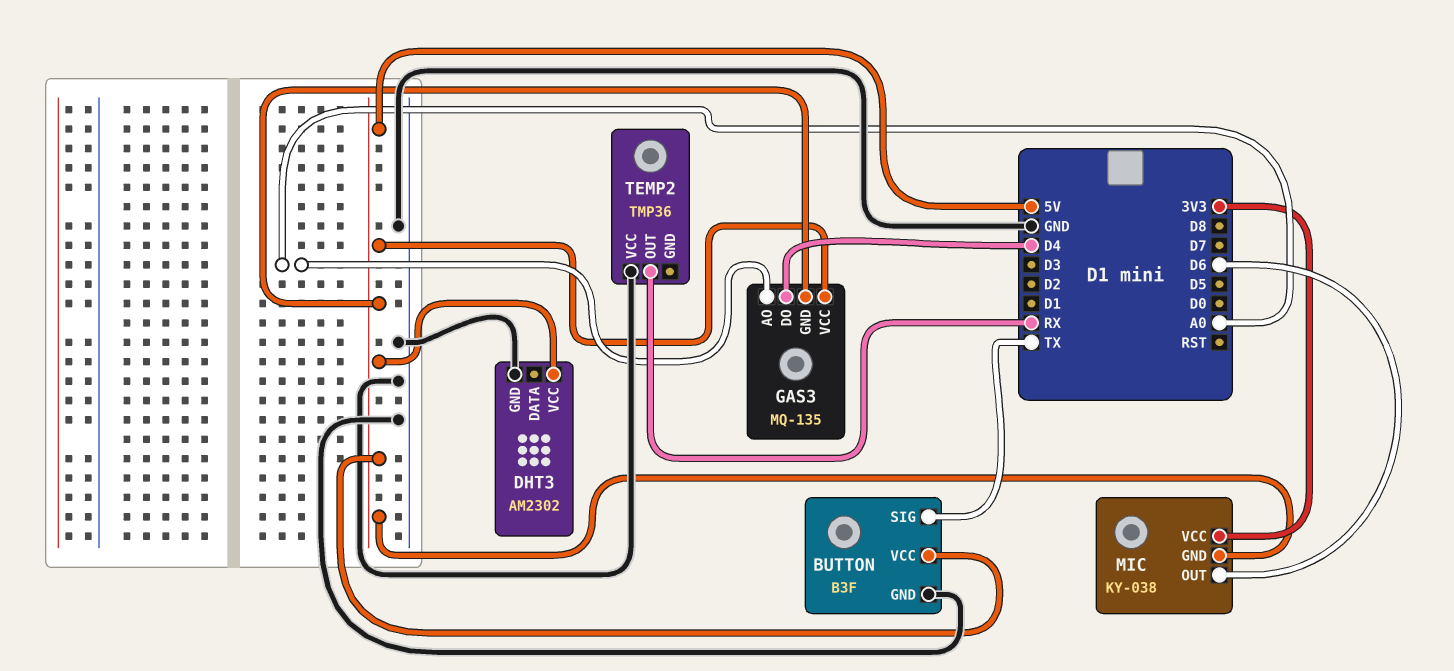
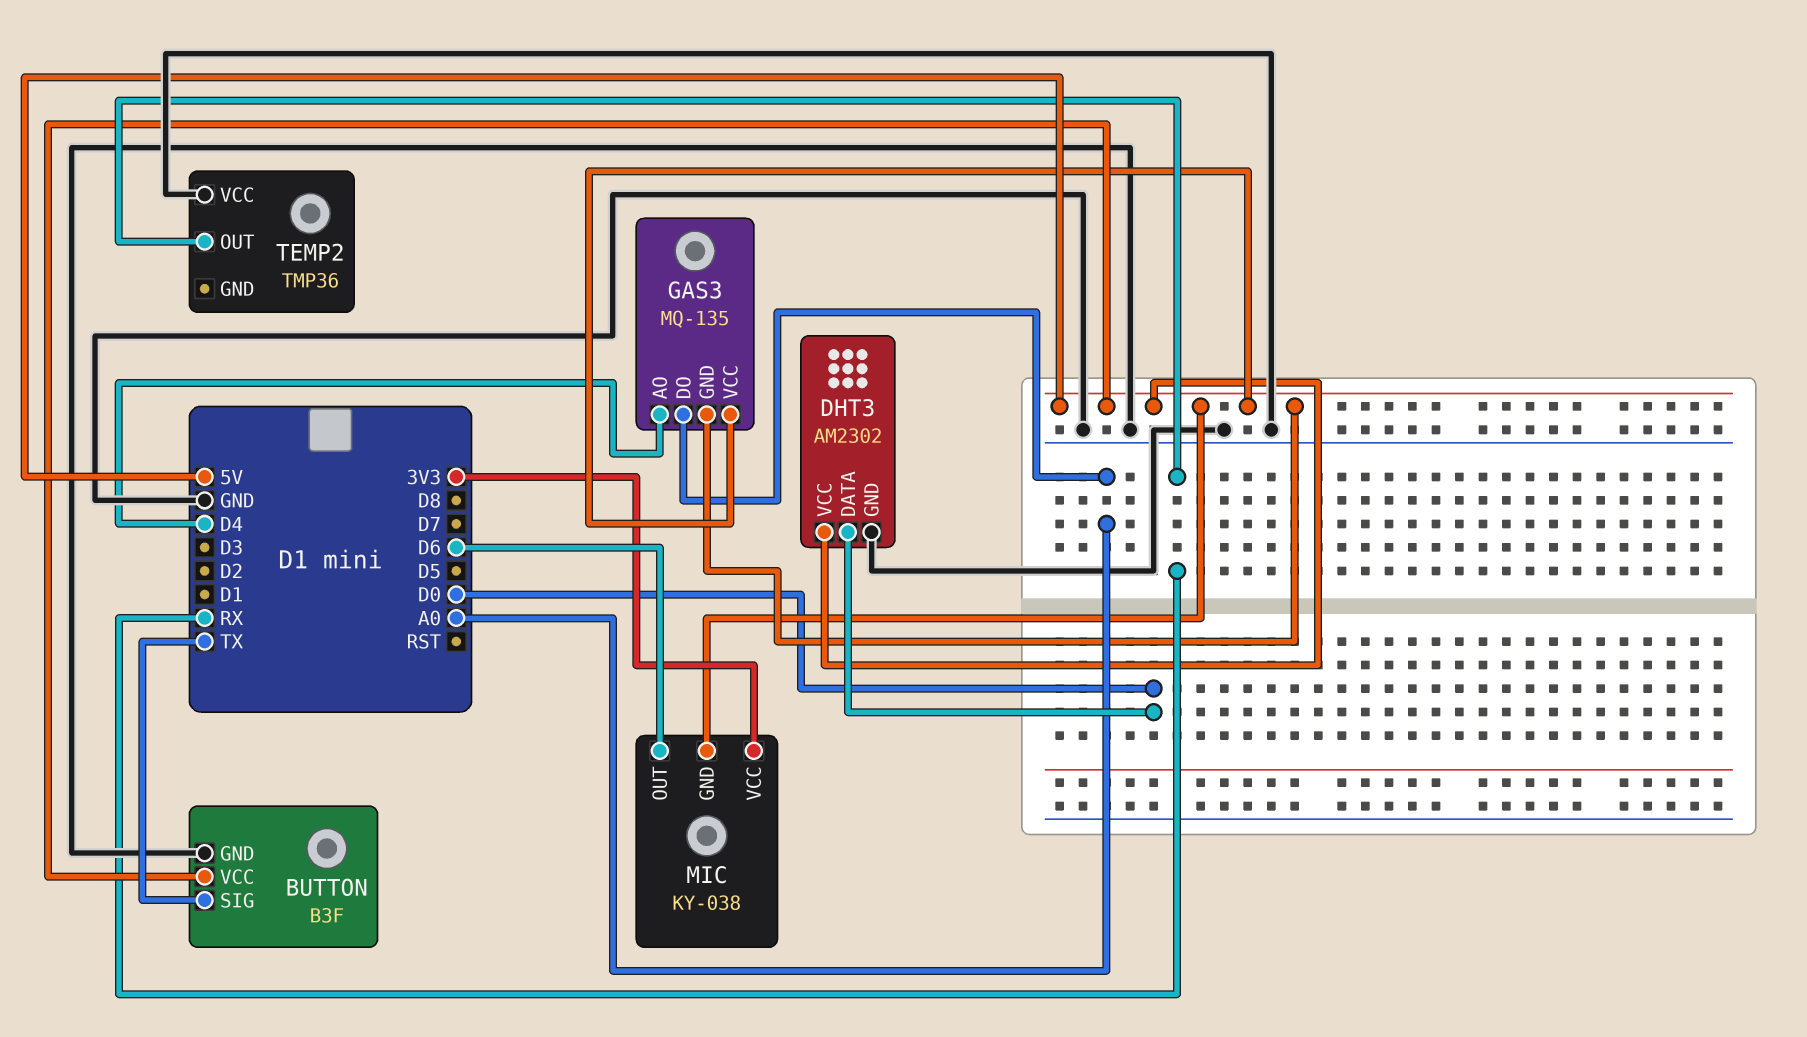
DHT3 pin DATA: none -> D0
GAS3 pin AO: A0 -> D4
GAS3 pin DO: D4 -> A0

